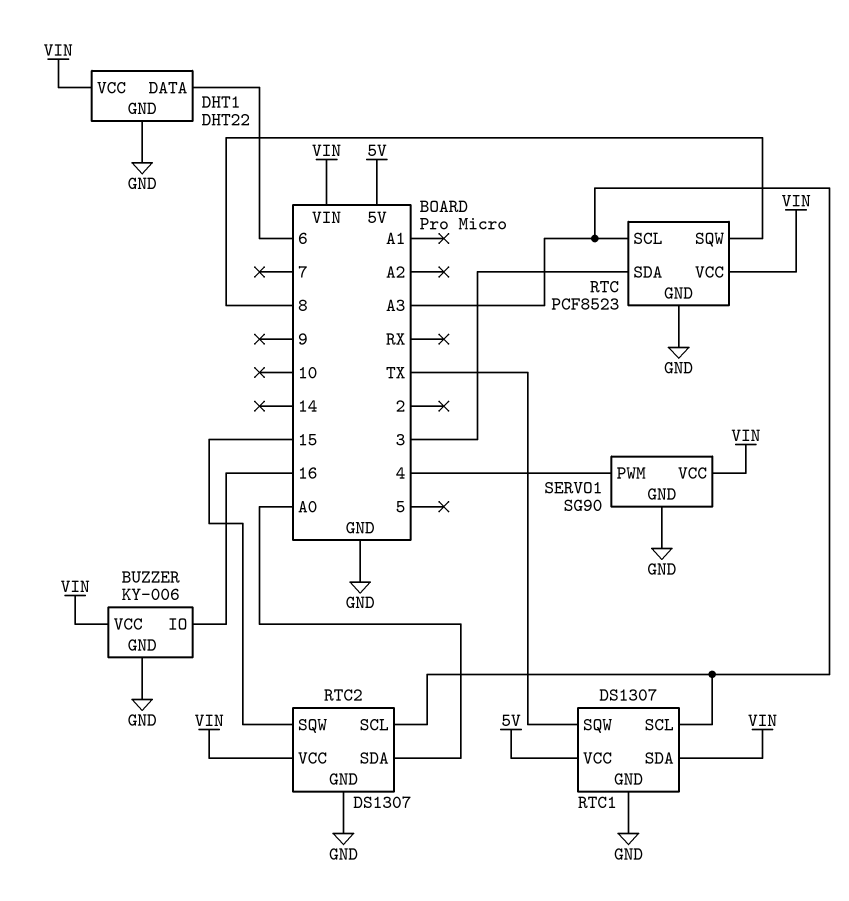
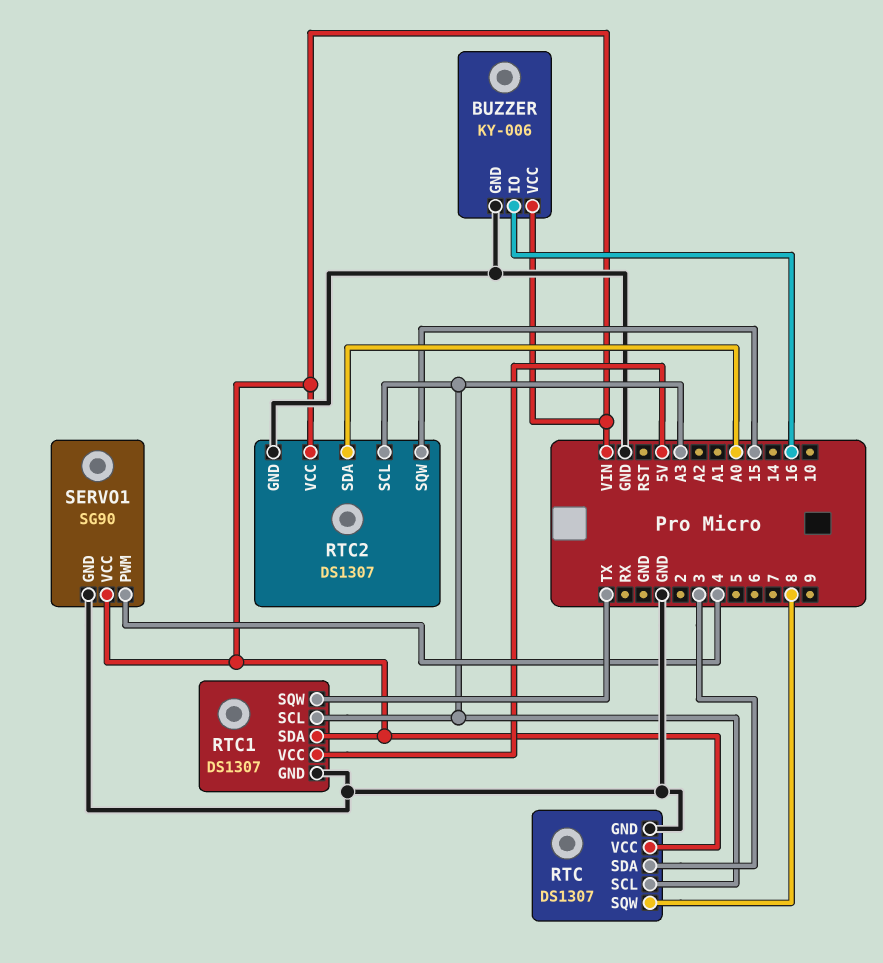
DHT1: DHT22 -> none
DHT1 pin DATA: 6 -> none
DHT1 pin GND: GND -> none
DHT1 pin VCC: VIN -> none
RTC: PCF8523 -> DS1307

